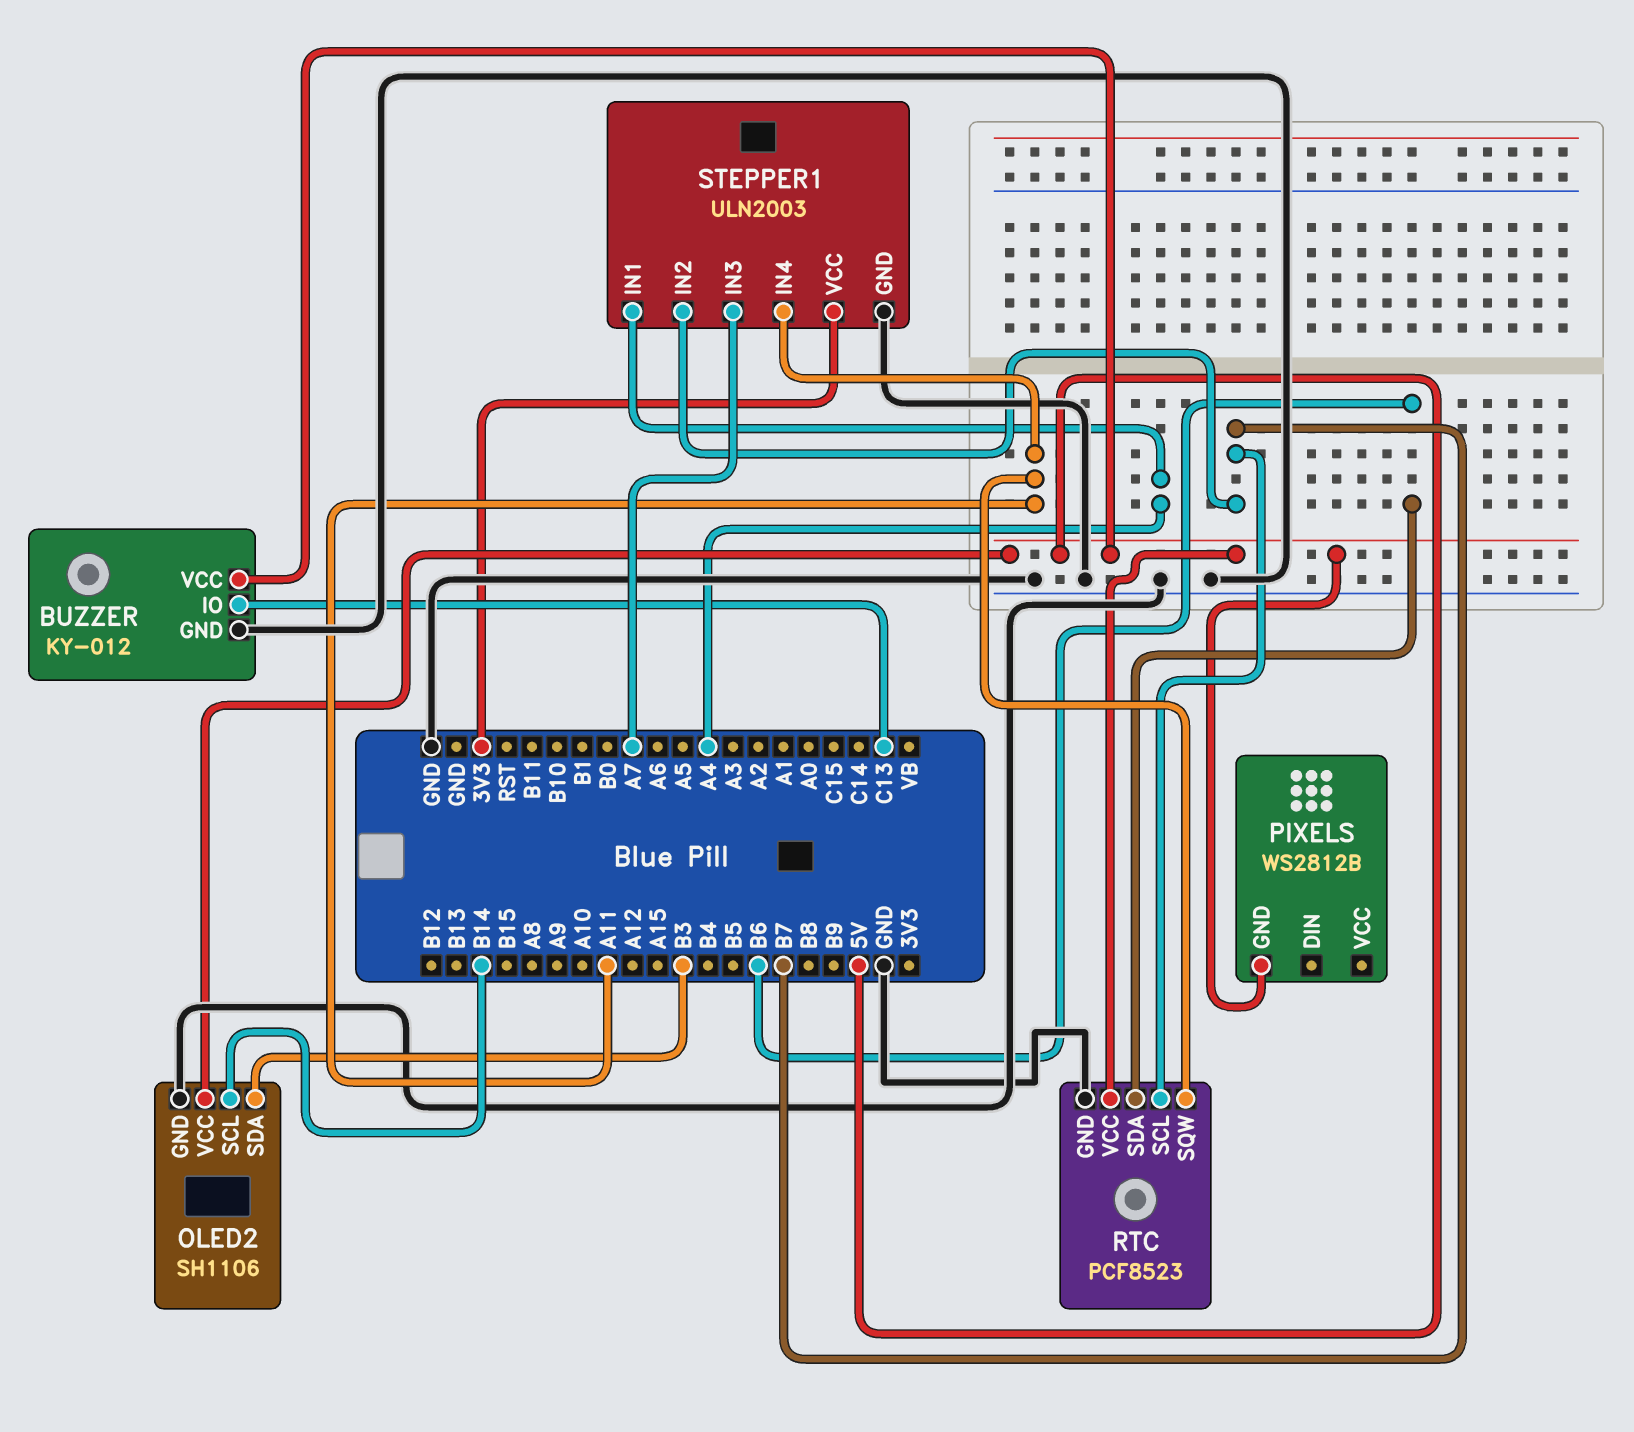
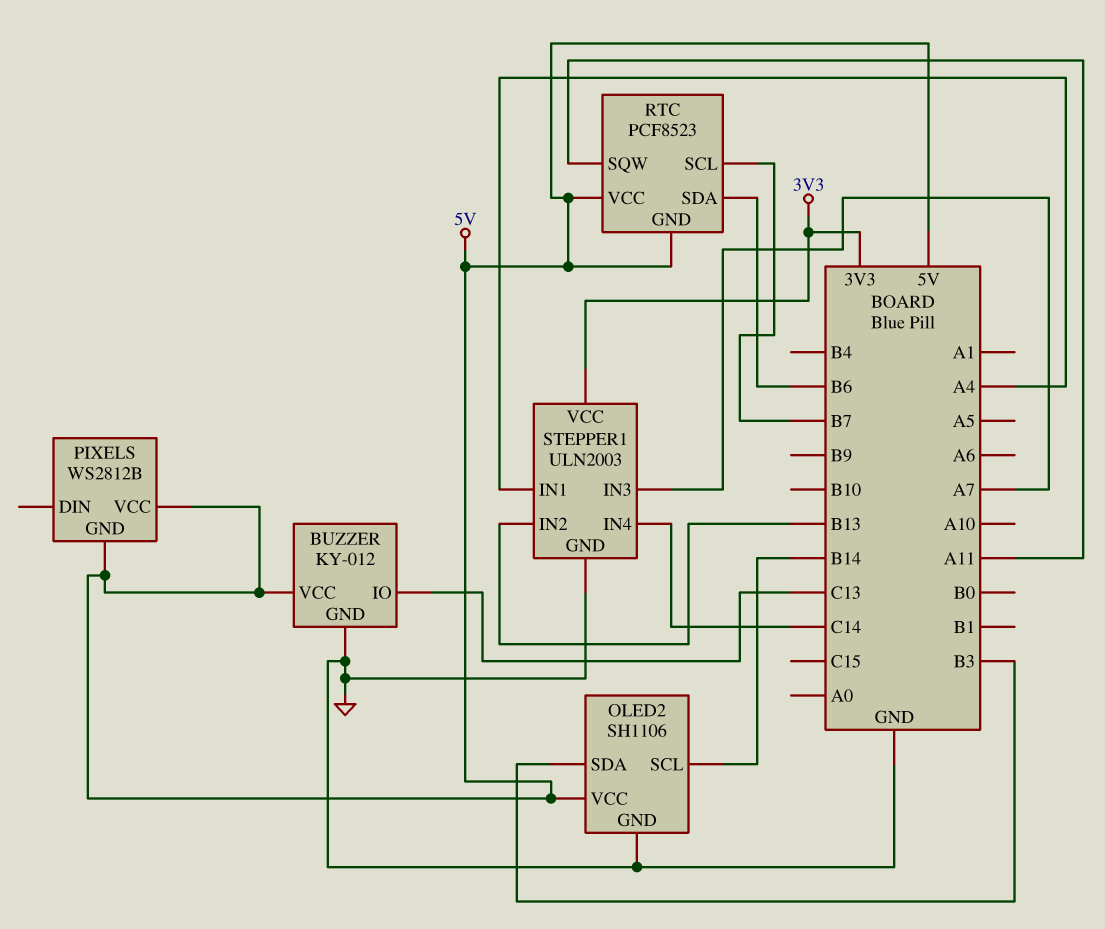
PIXELS pin VCC: none -> 5V
RTC pin GND: GND -> 5V
STEPPER1 pin IN2: B7 -> B13
STEPPER1 pin IN4: A11 -> C14

